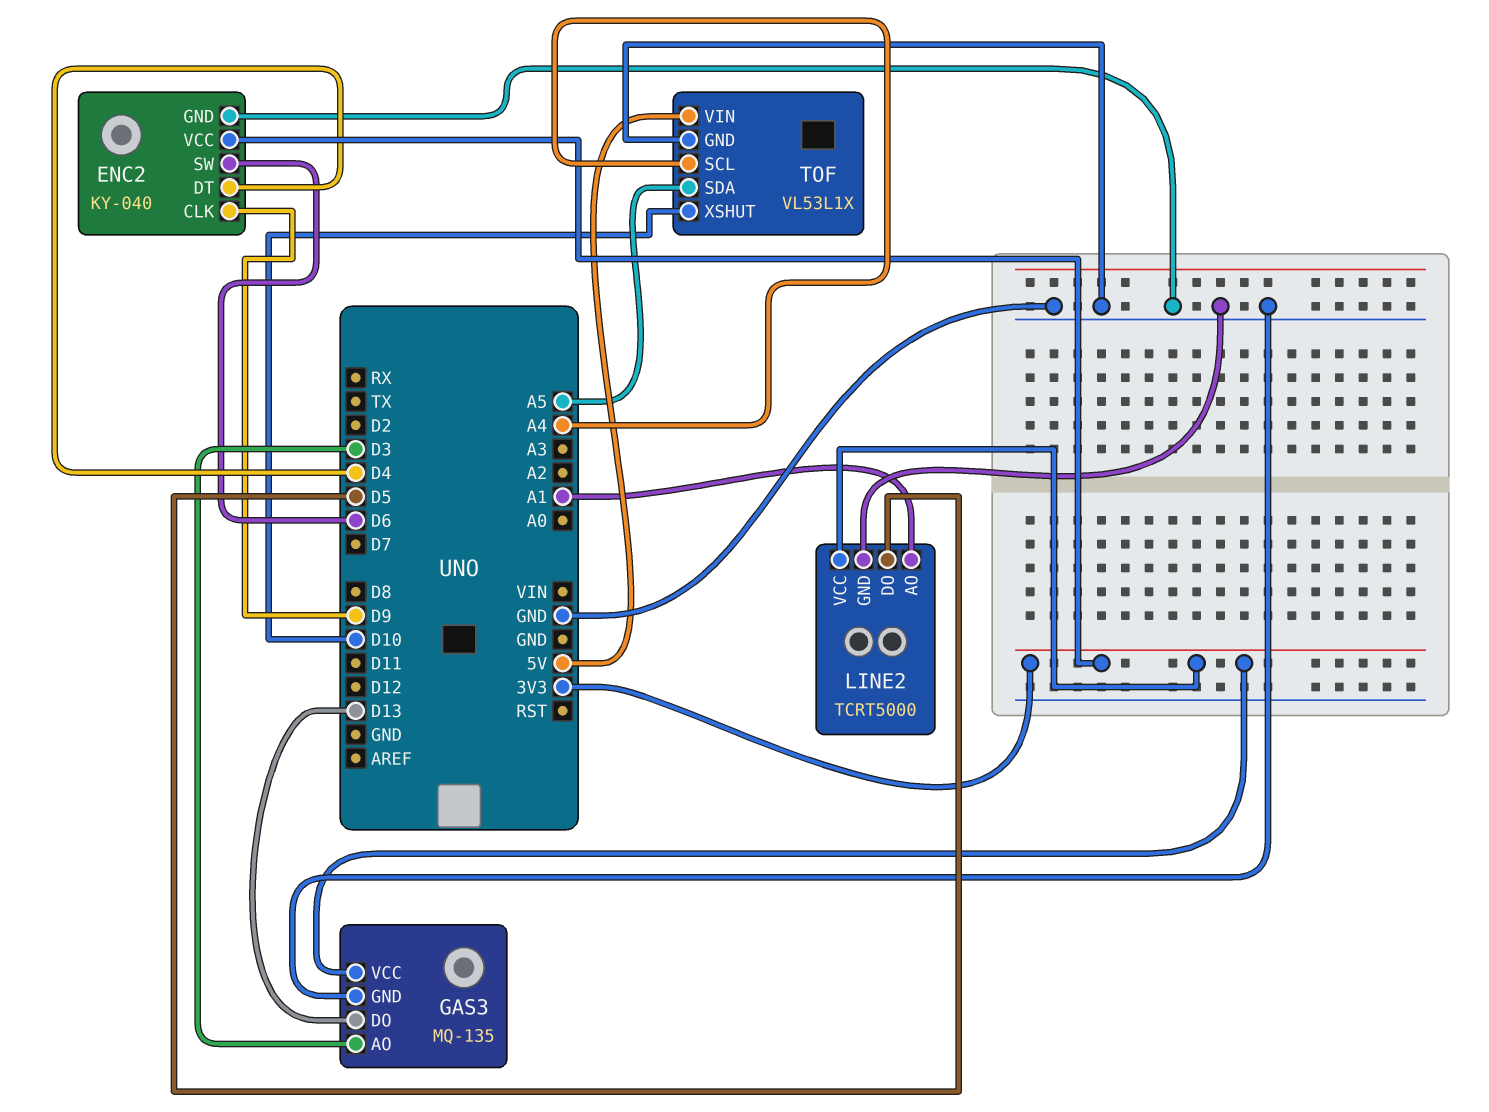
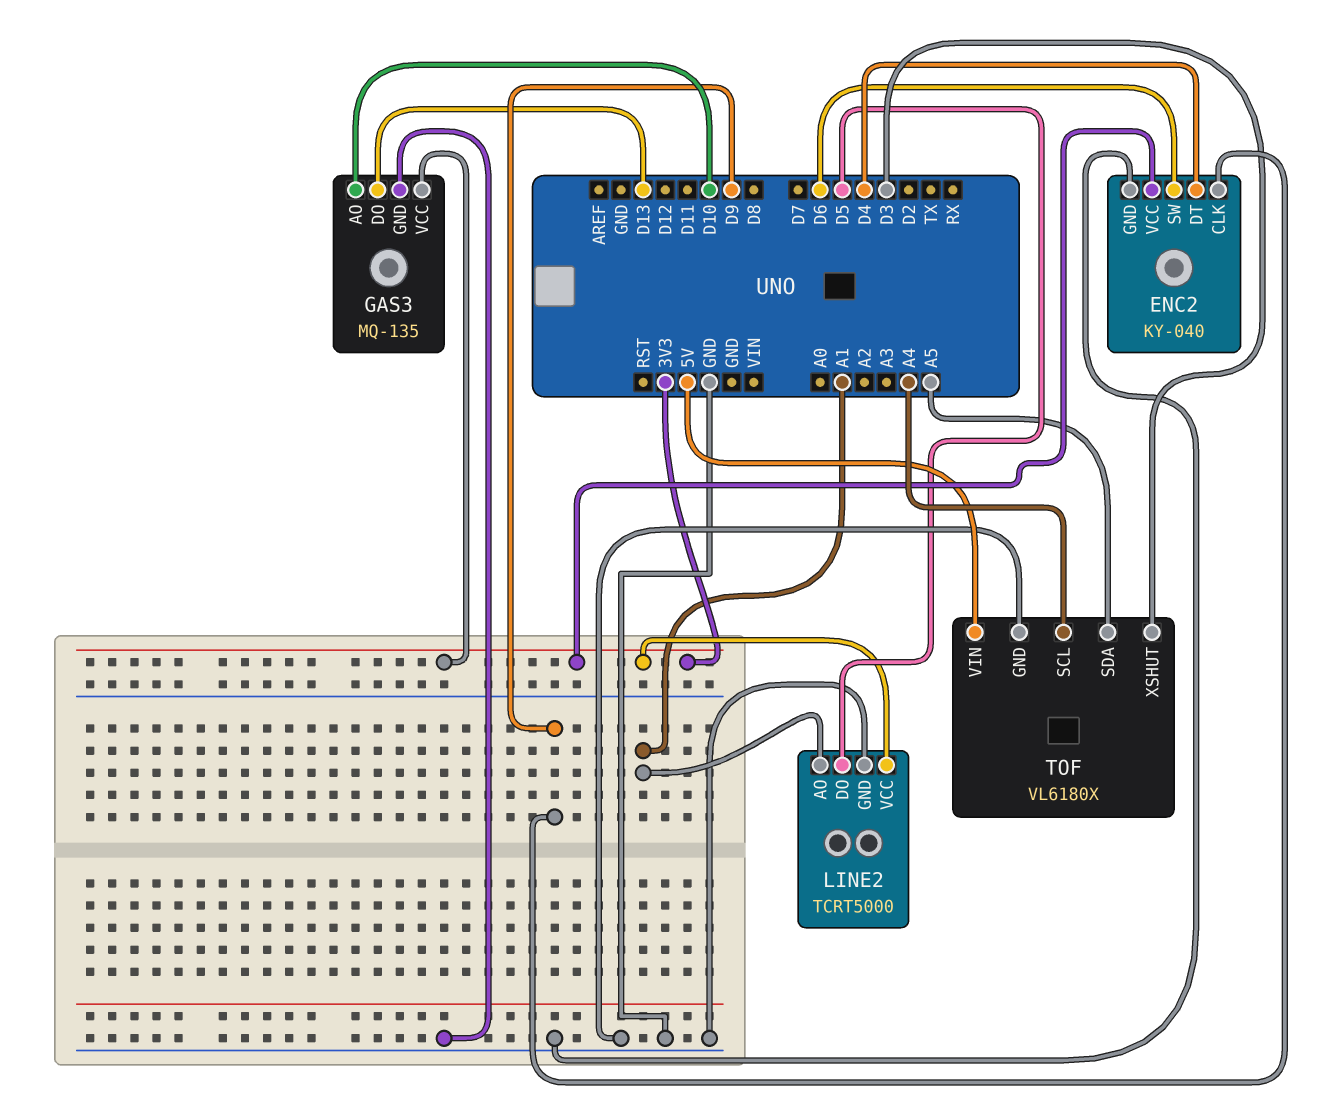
GAS3 pin AO: D3 -> D10
TOF: VL53L1X -> VL6180X
TOF pin XSHUT: D10 -> D3

